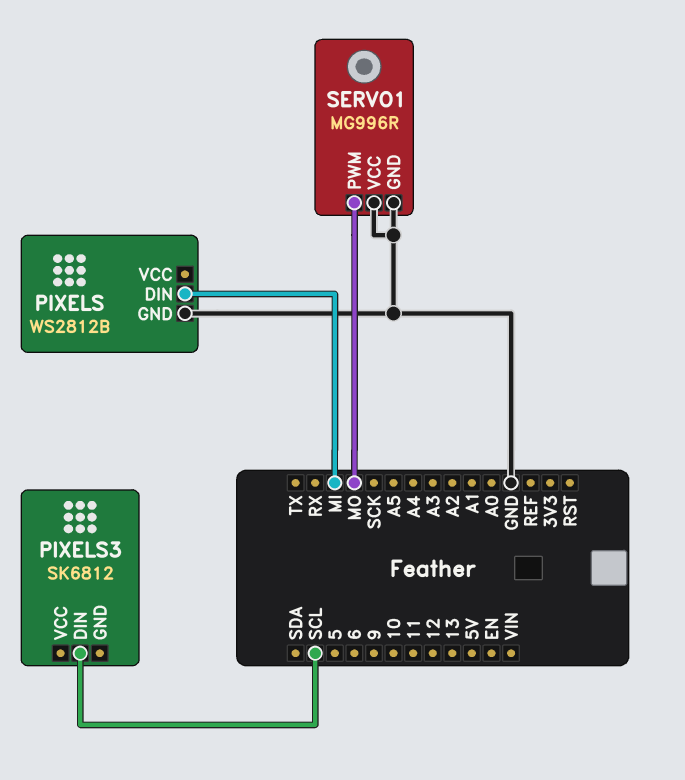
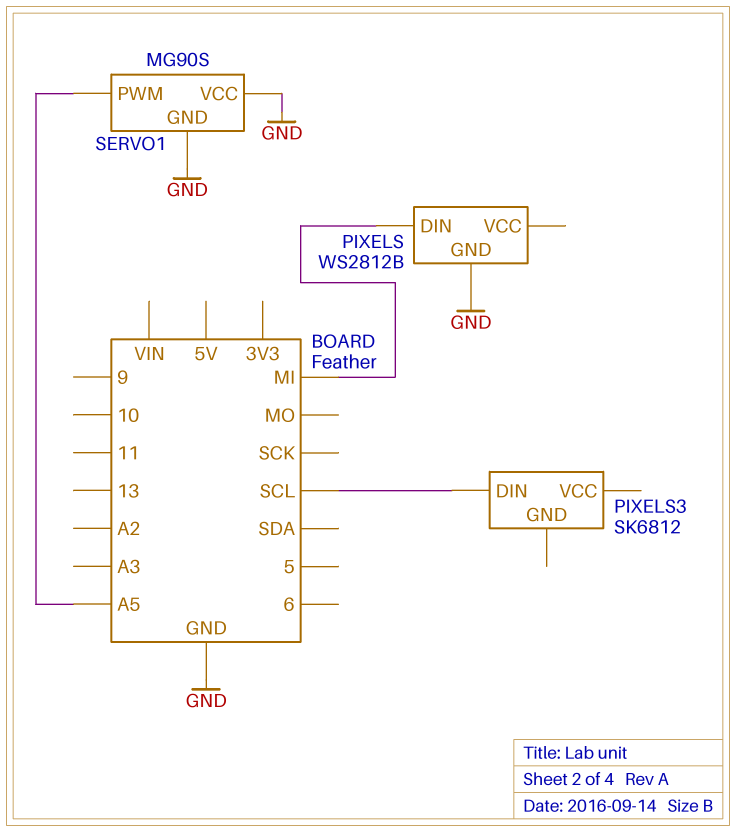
SERVO1: MG996R -> MG90S
SERVO1 pin PWM: MO -> A5

